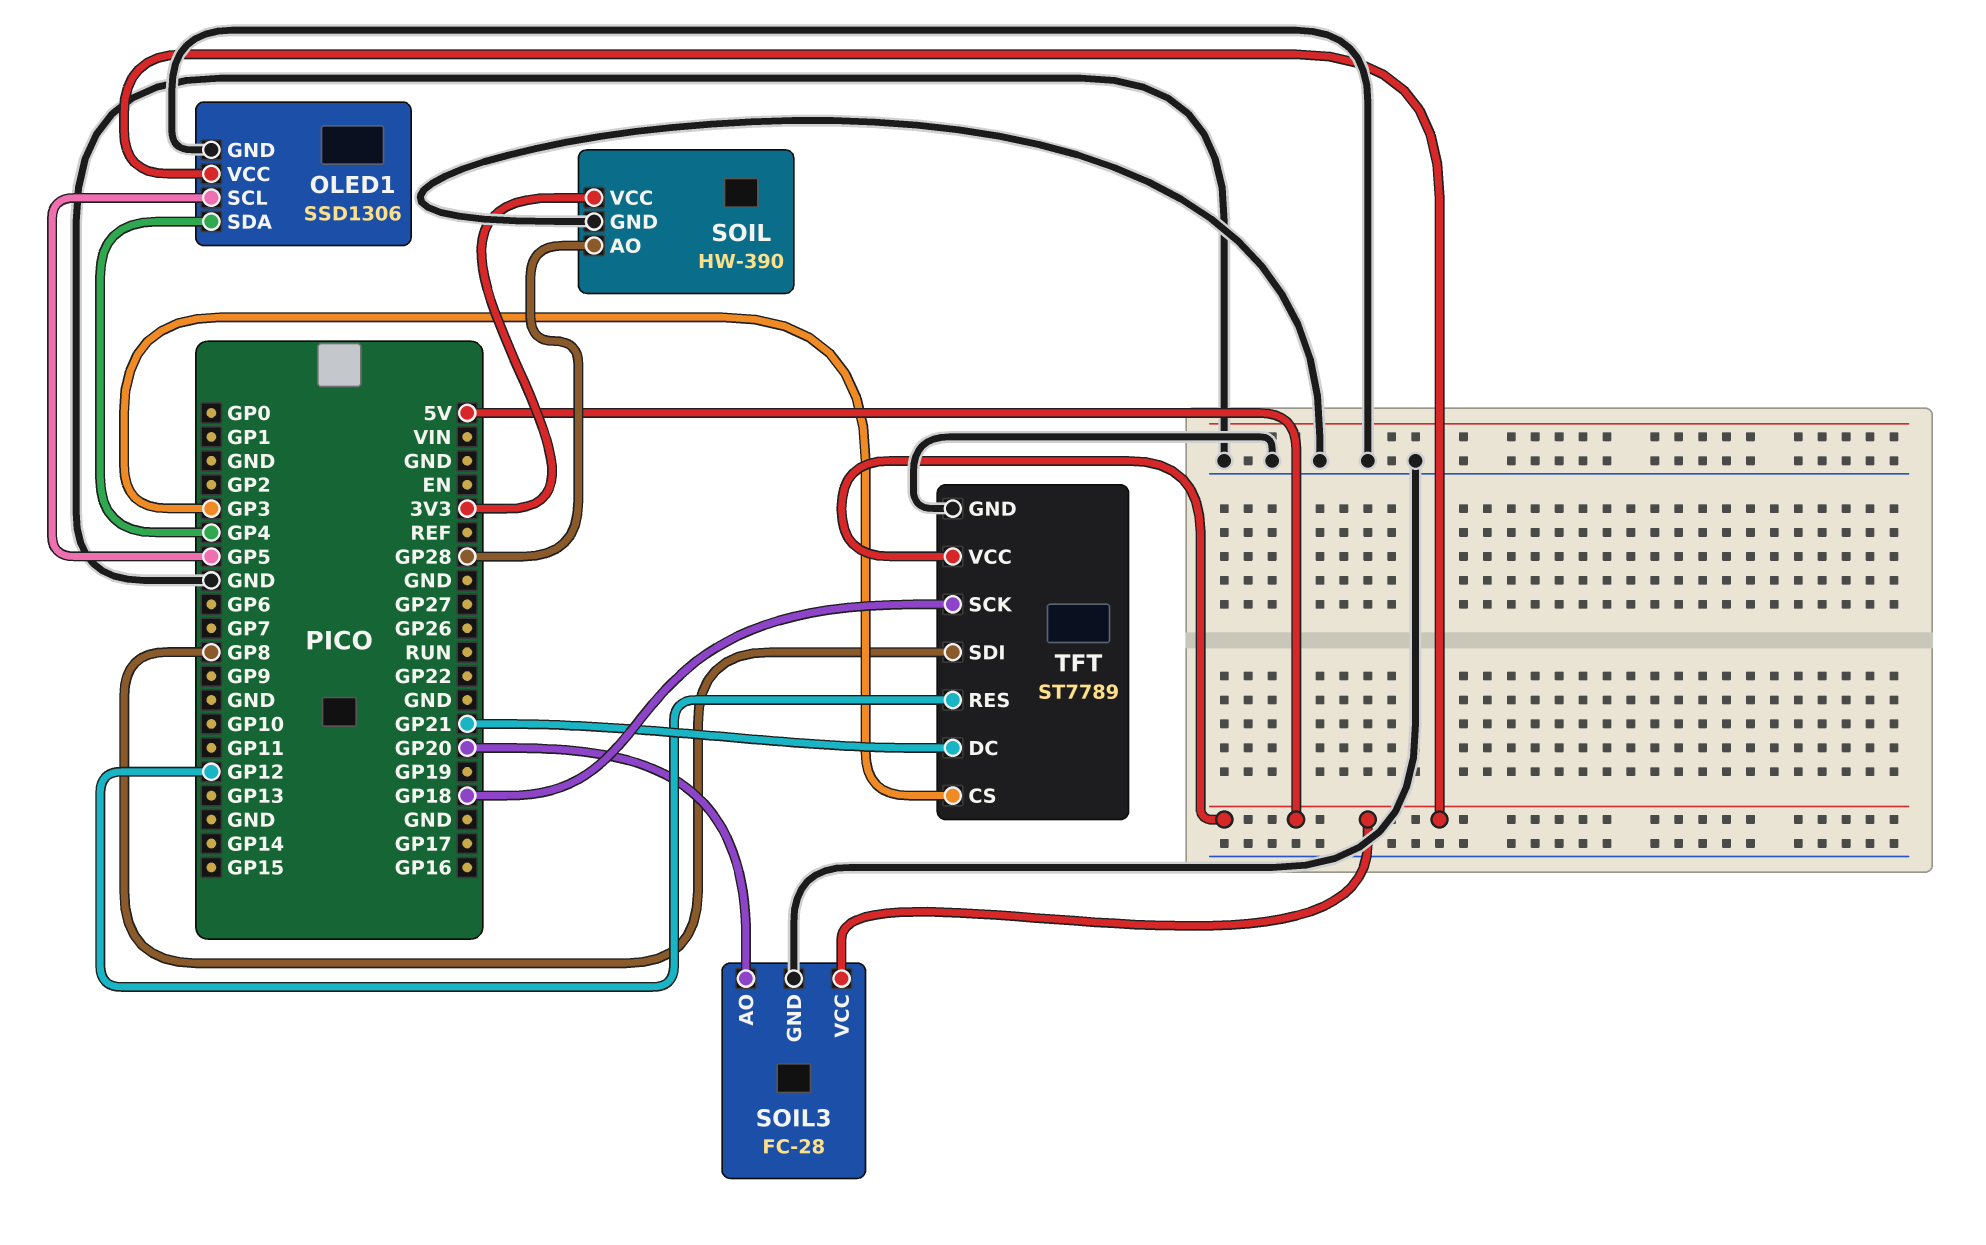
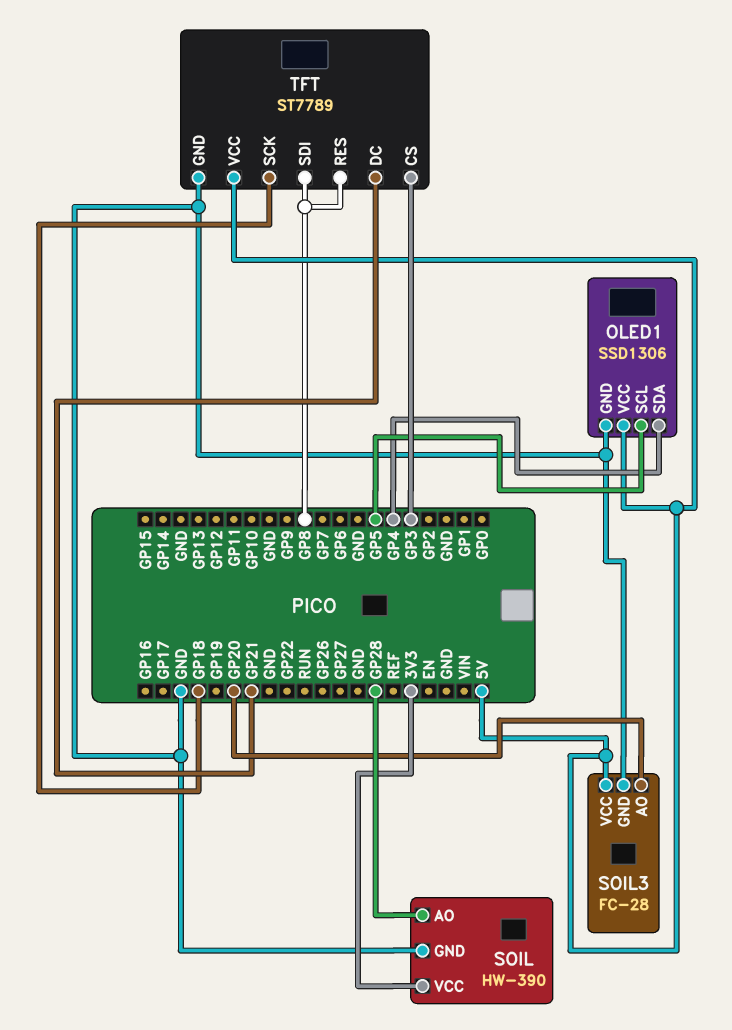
TFT pin RES: GP12 -> GP8

